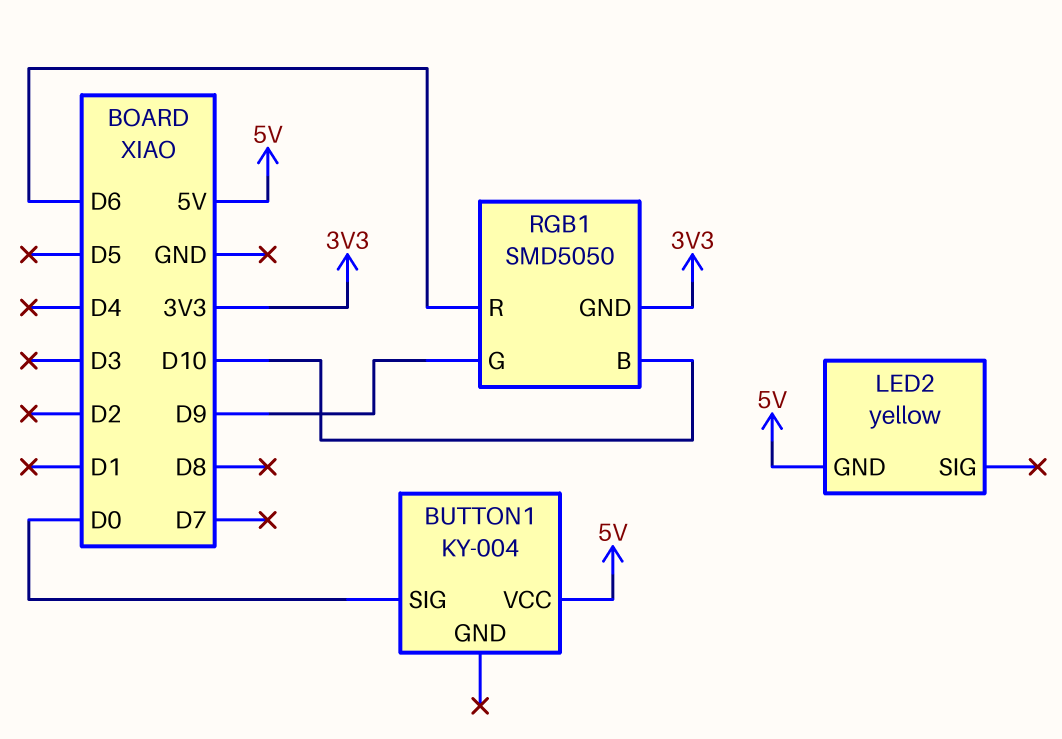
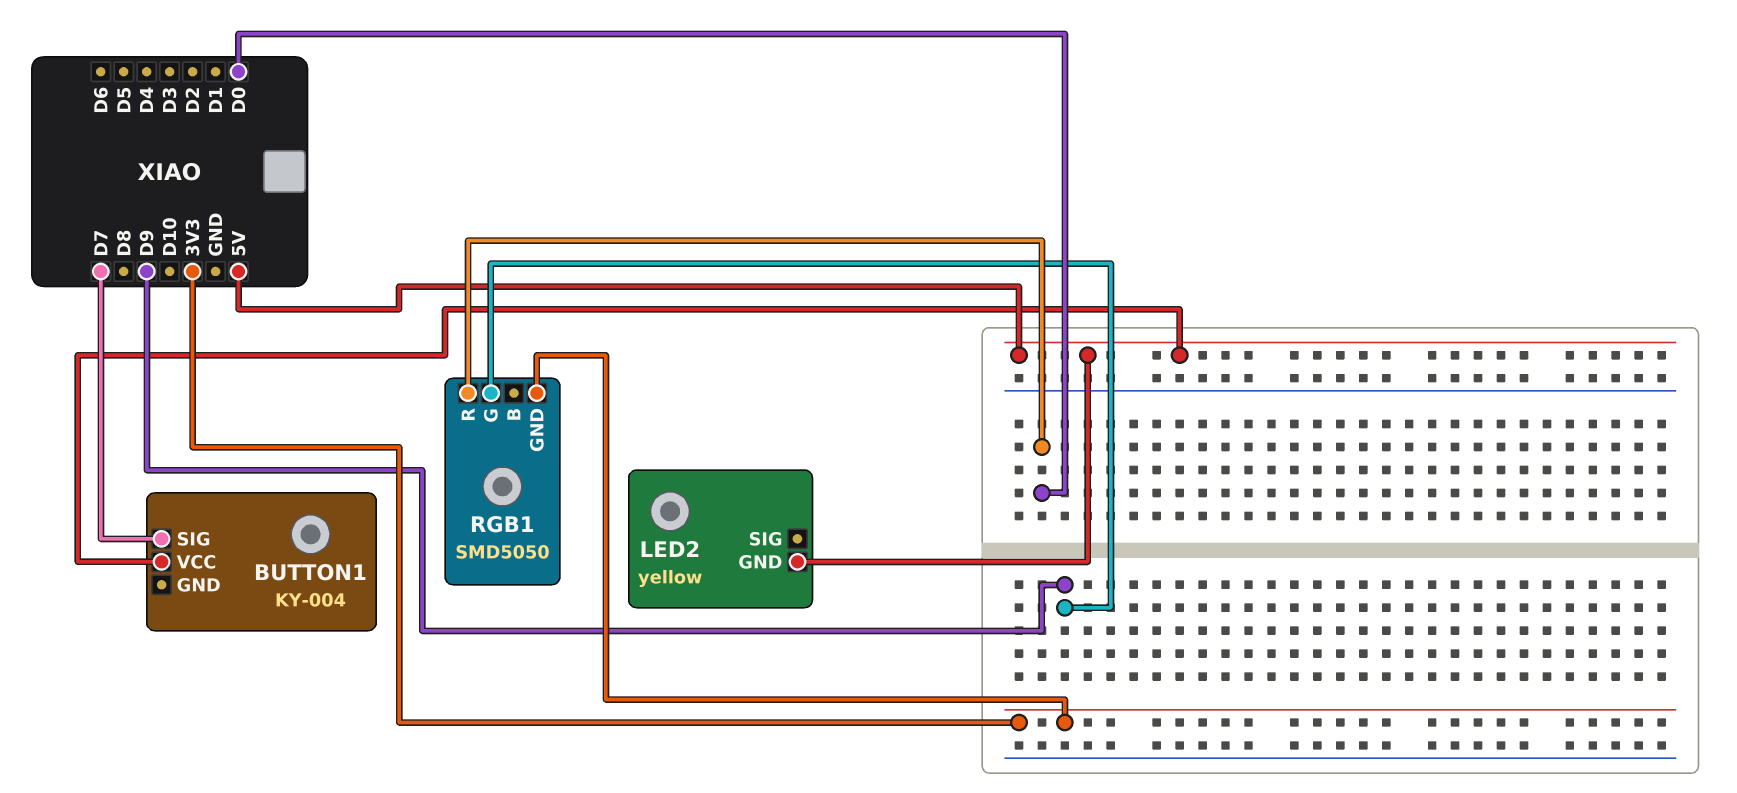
BUTTON1 pin SIG: D0 -> D7
RGB1 pin B: D10 -> none
RGB1 pin R: D6 -> D0

